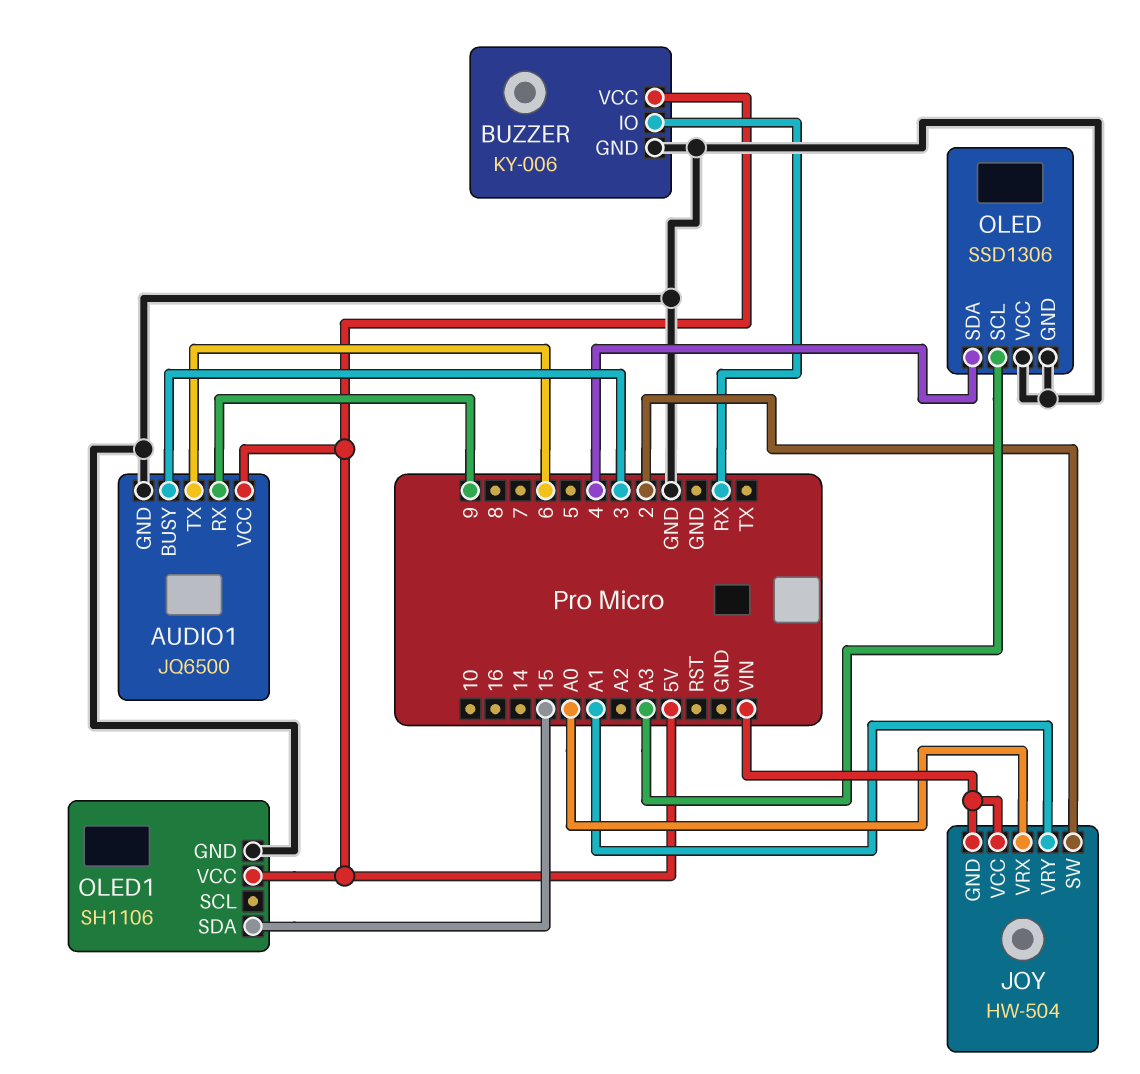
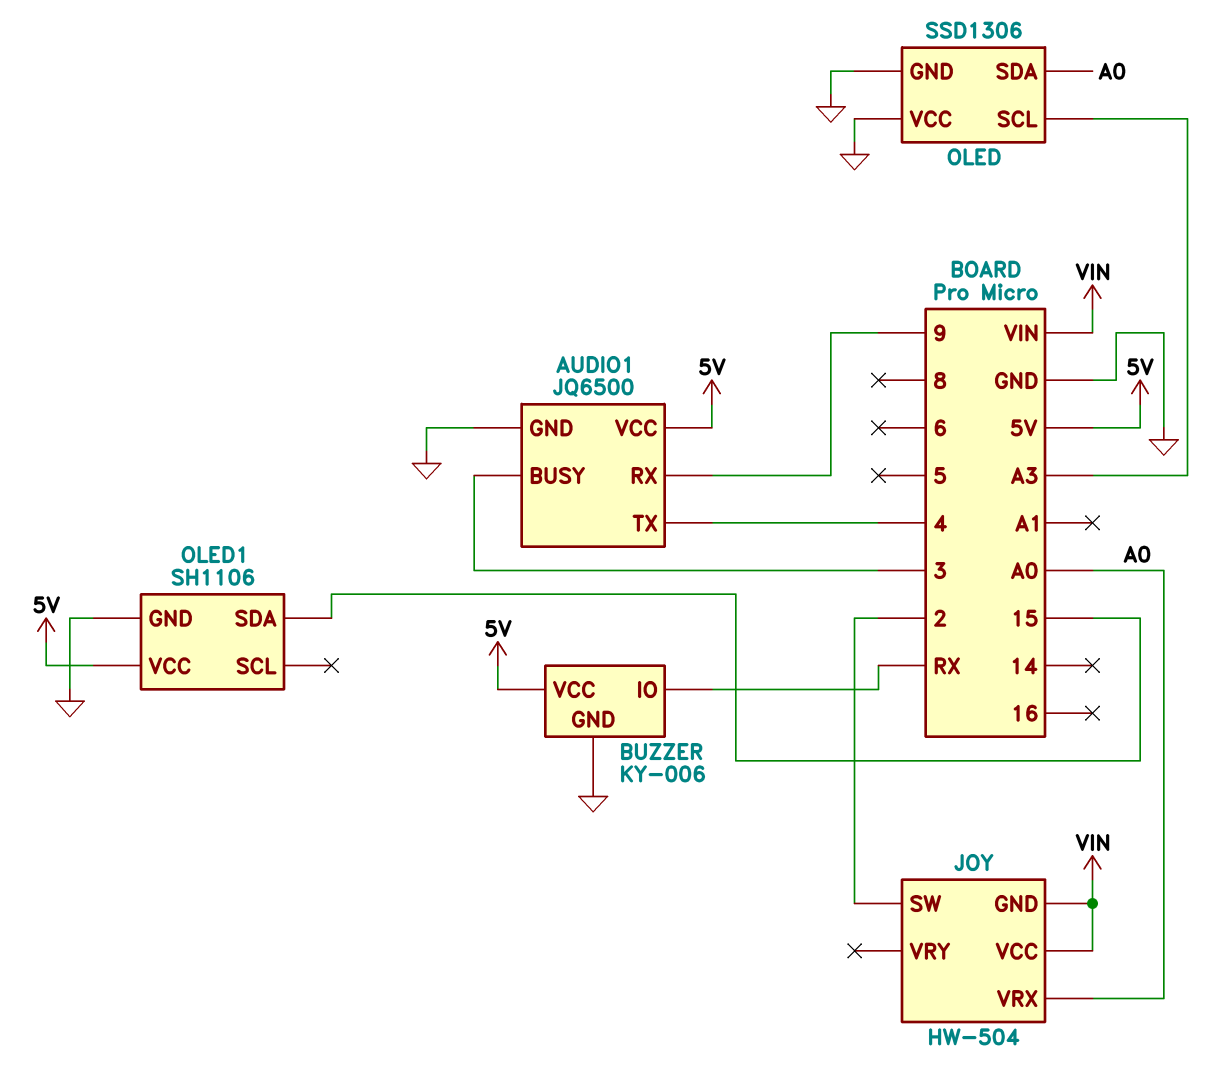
AUDIO1 pin TX: 6 -> 4
JOY pin VRY: A1 -> none
OLED pin SDA: 4 -> A0

